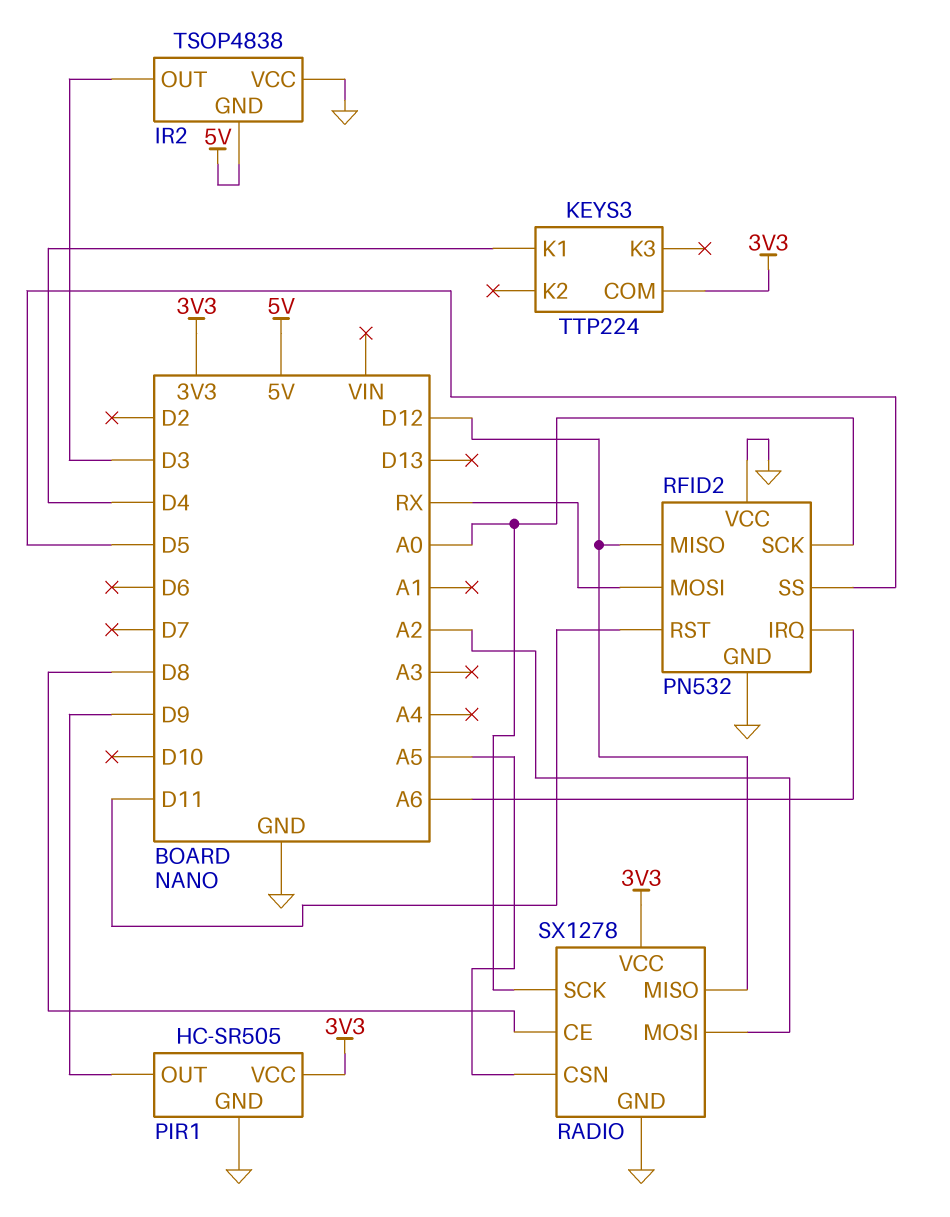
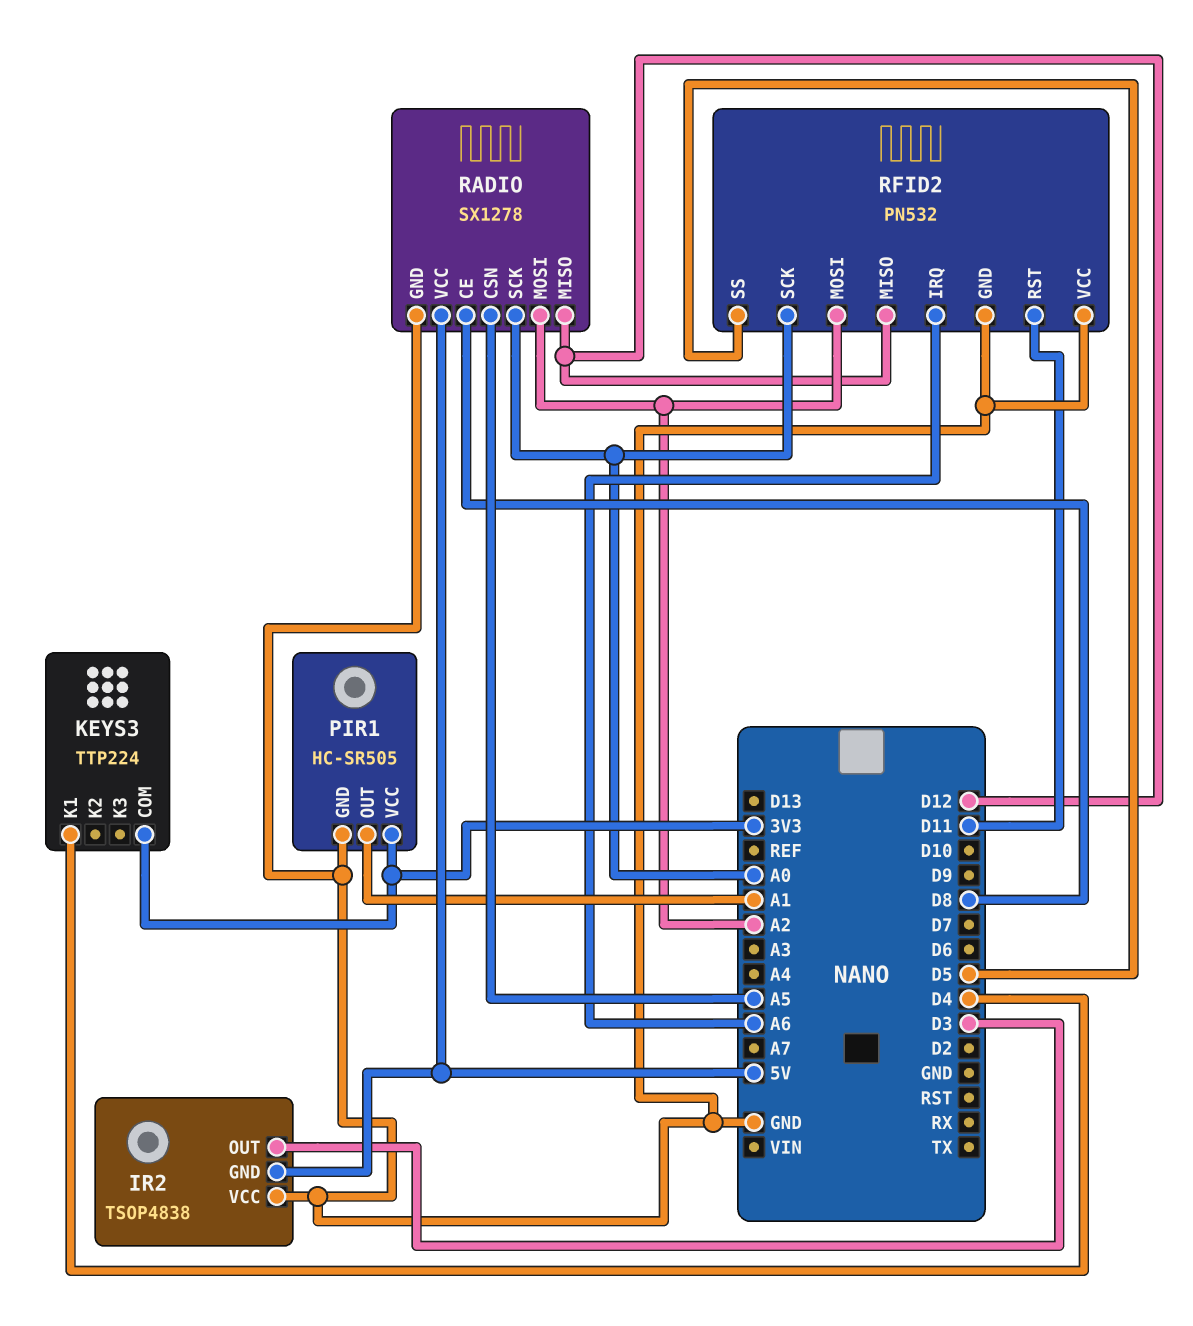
PIR1 pin OUT: D9 -> A1
RADIO pin VCC: 3V3 -> 5V
RFID2 pin MOSI: RX -> A2

